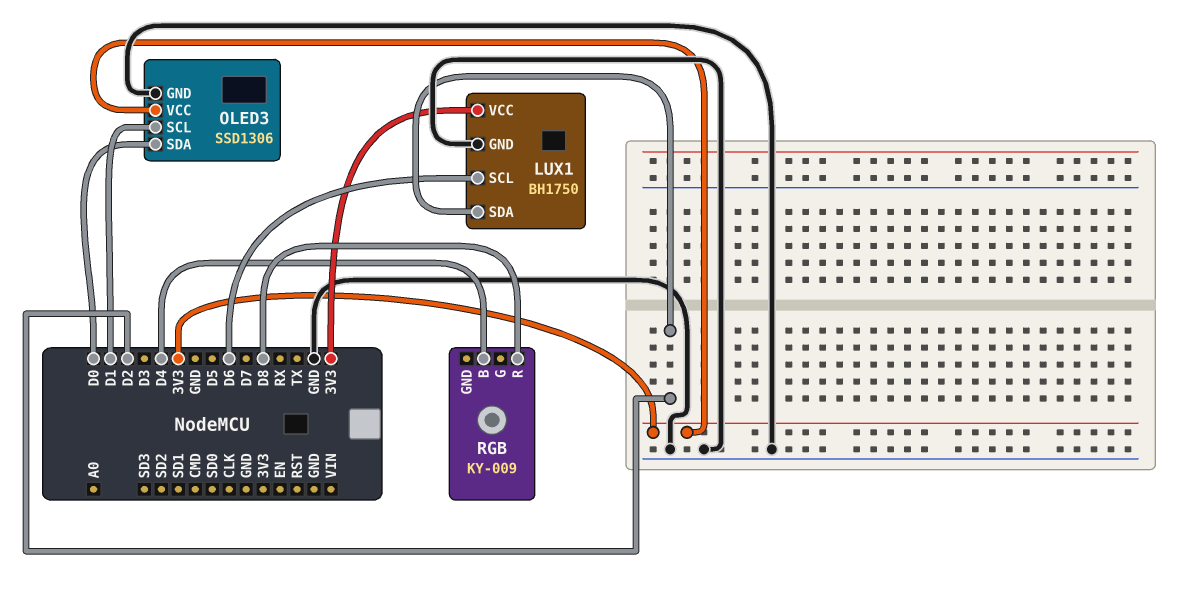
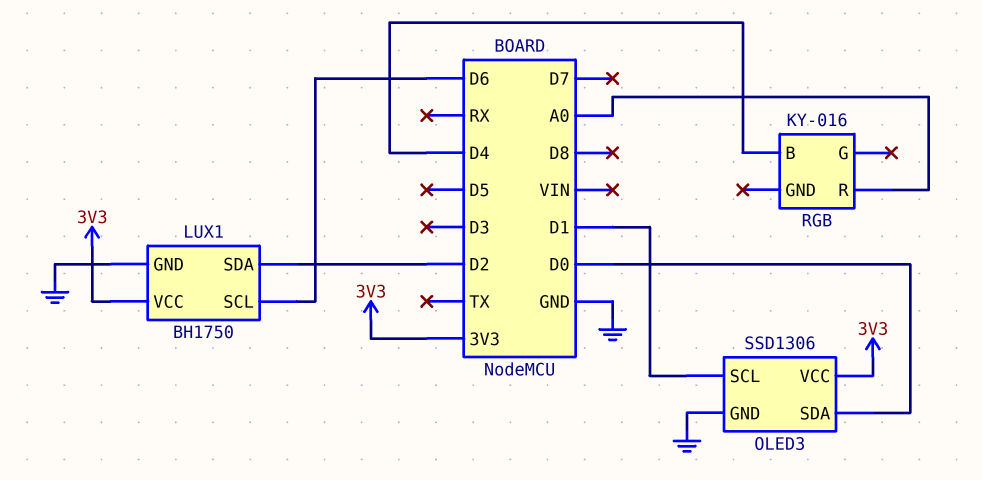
RGB: KY-009 -> KY-016
RGB pin R: D8 -> A0

